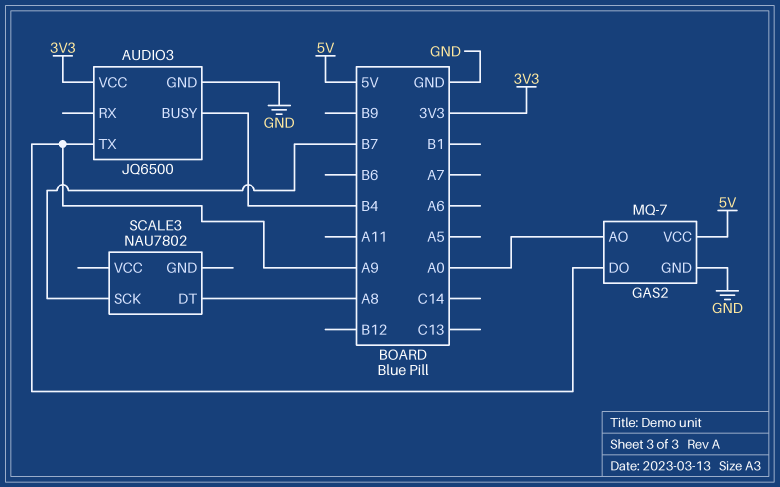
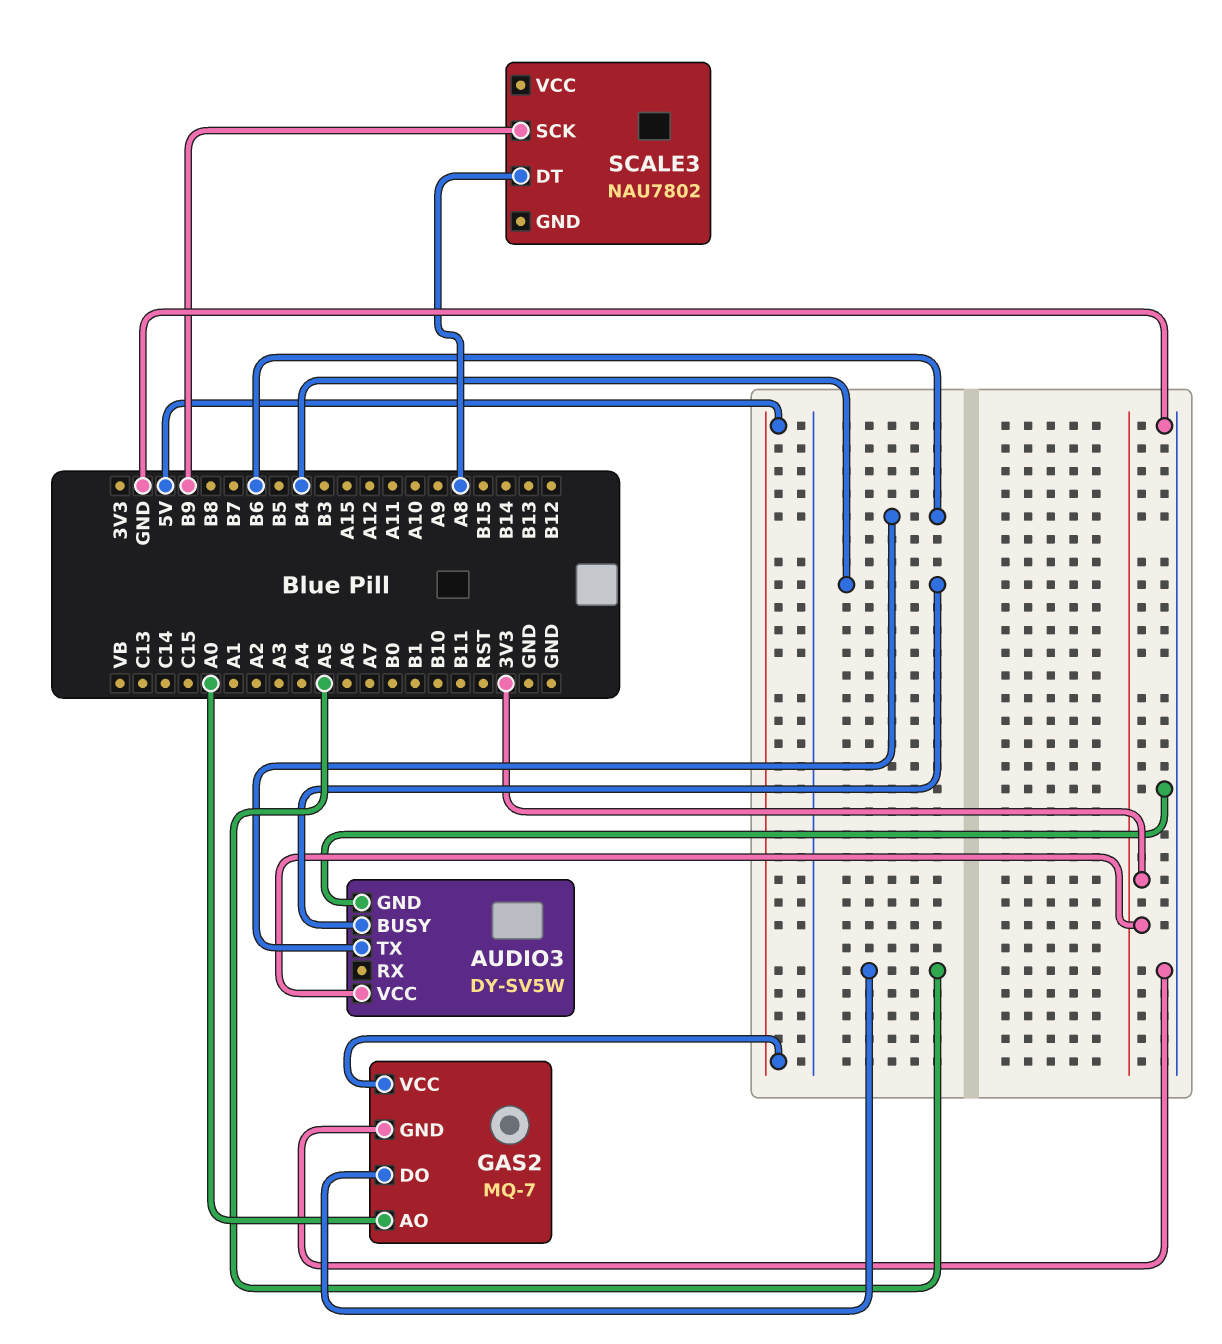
AUDIO3: JQ6500 -> DY-SV5W
AUDIO3 pin TX: A9 -> B6
GAS2 pin DO: A9 -> A5
SCALE3 pin SCK: B7 -> B9

